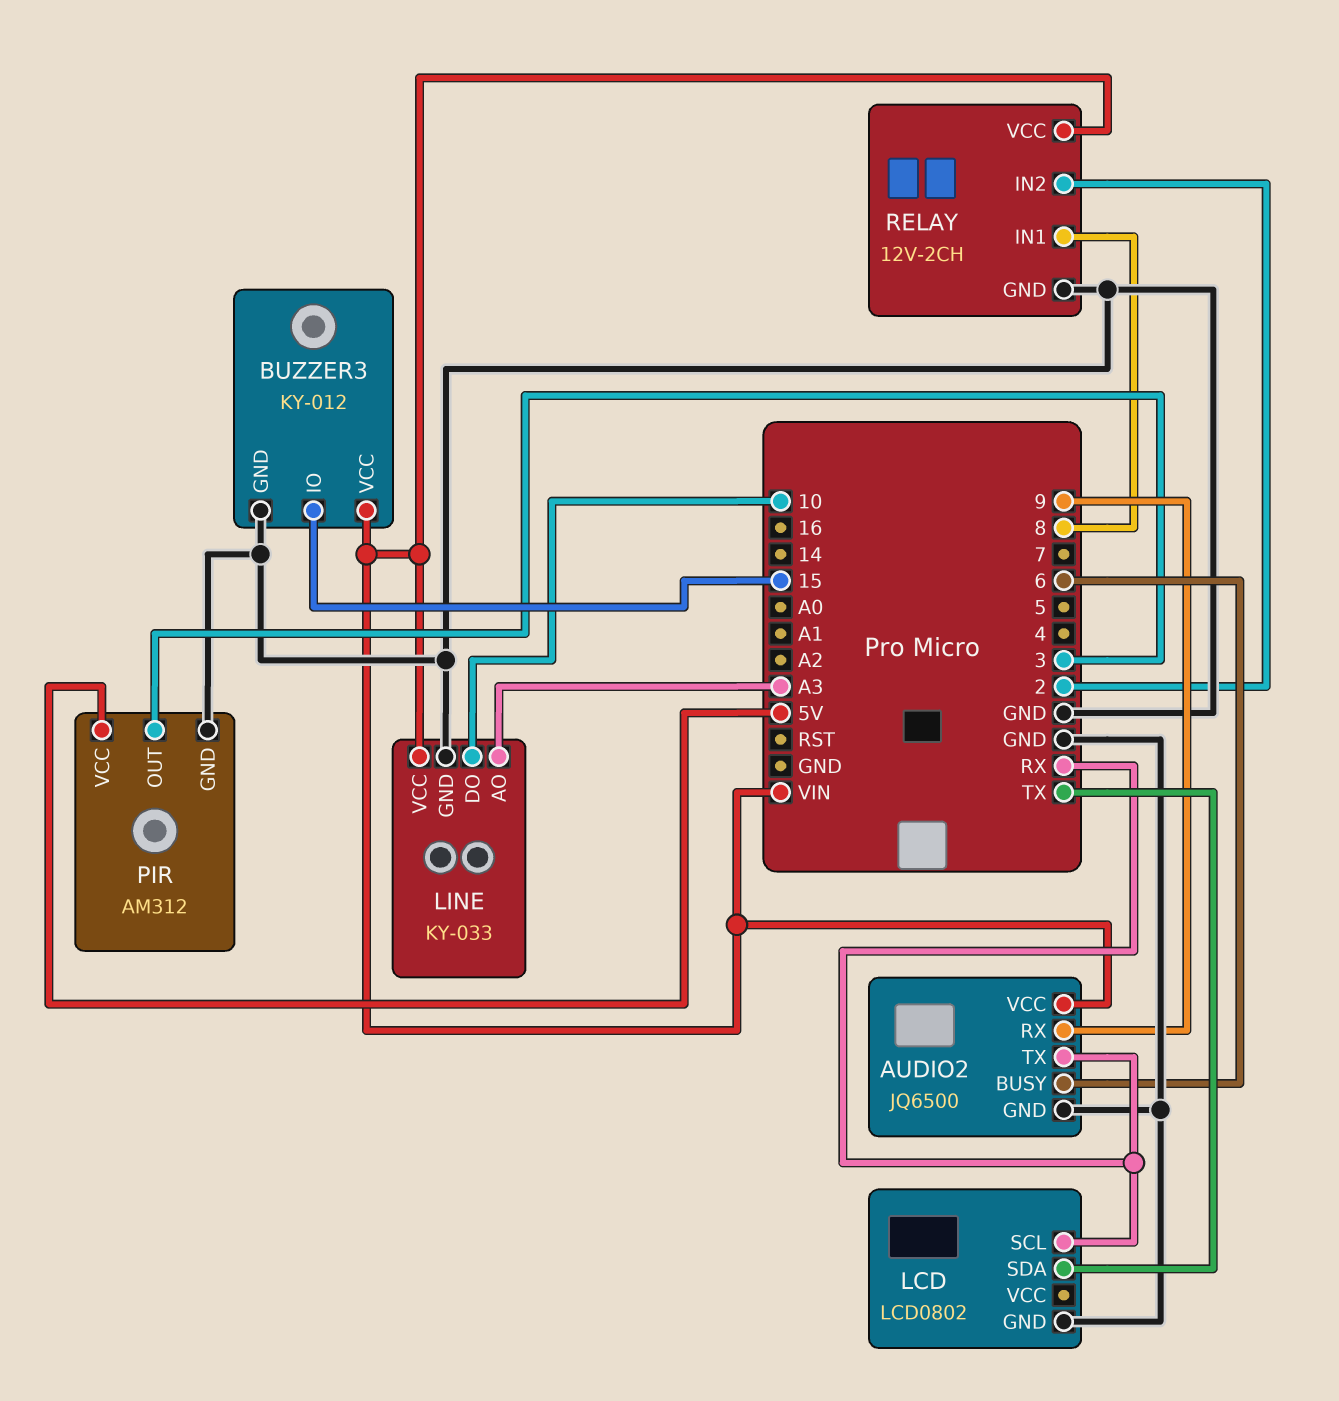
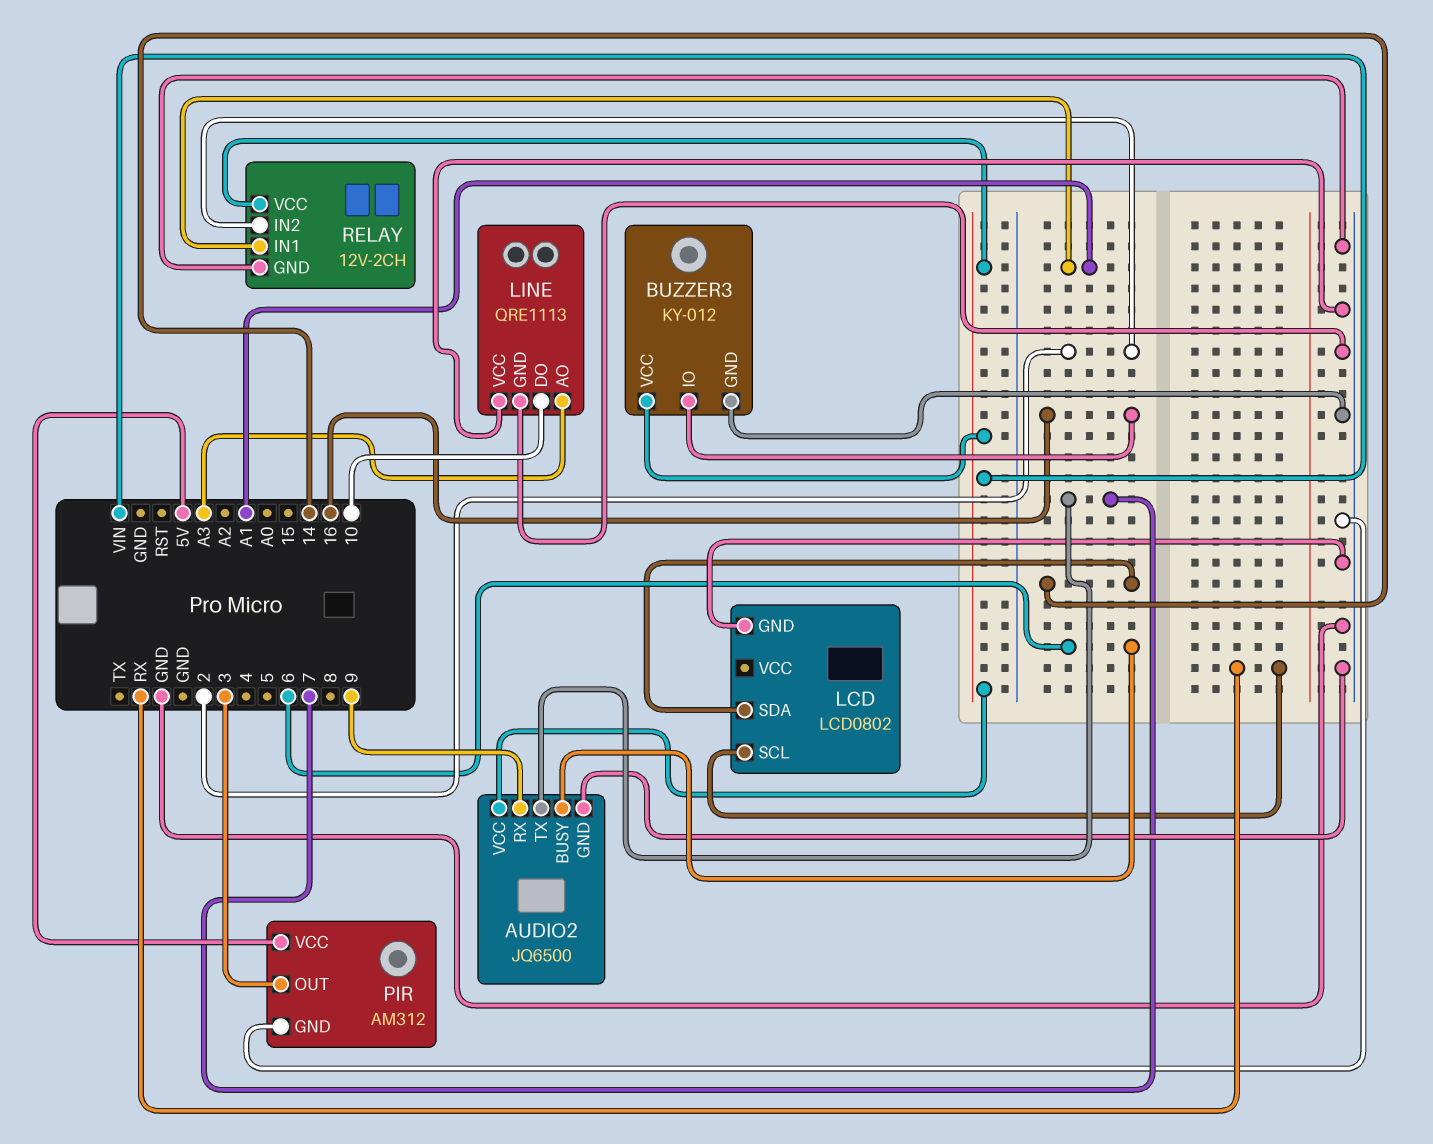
AUDIO2 pin TX: RX -> 7
BUZZER3 pin IO: 15 -> 16
LCD pin SDA: TX -> 14
LINE: KY-033 -> QRE1113
LINE pin VCC: VIN -> GND
RELAY pin IN1: 8 -> A1

